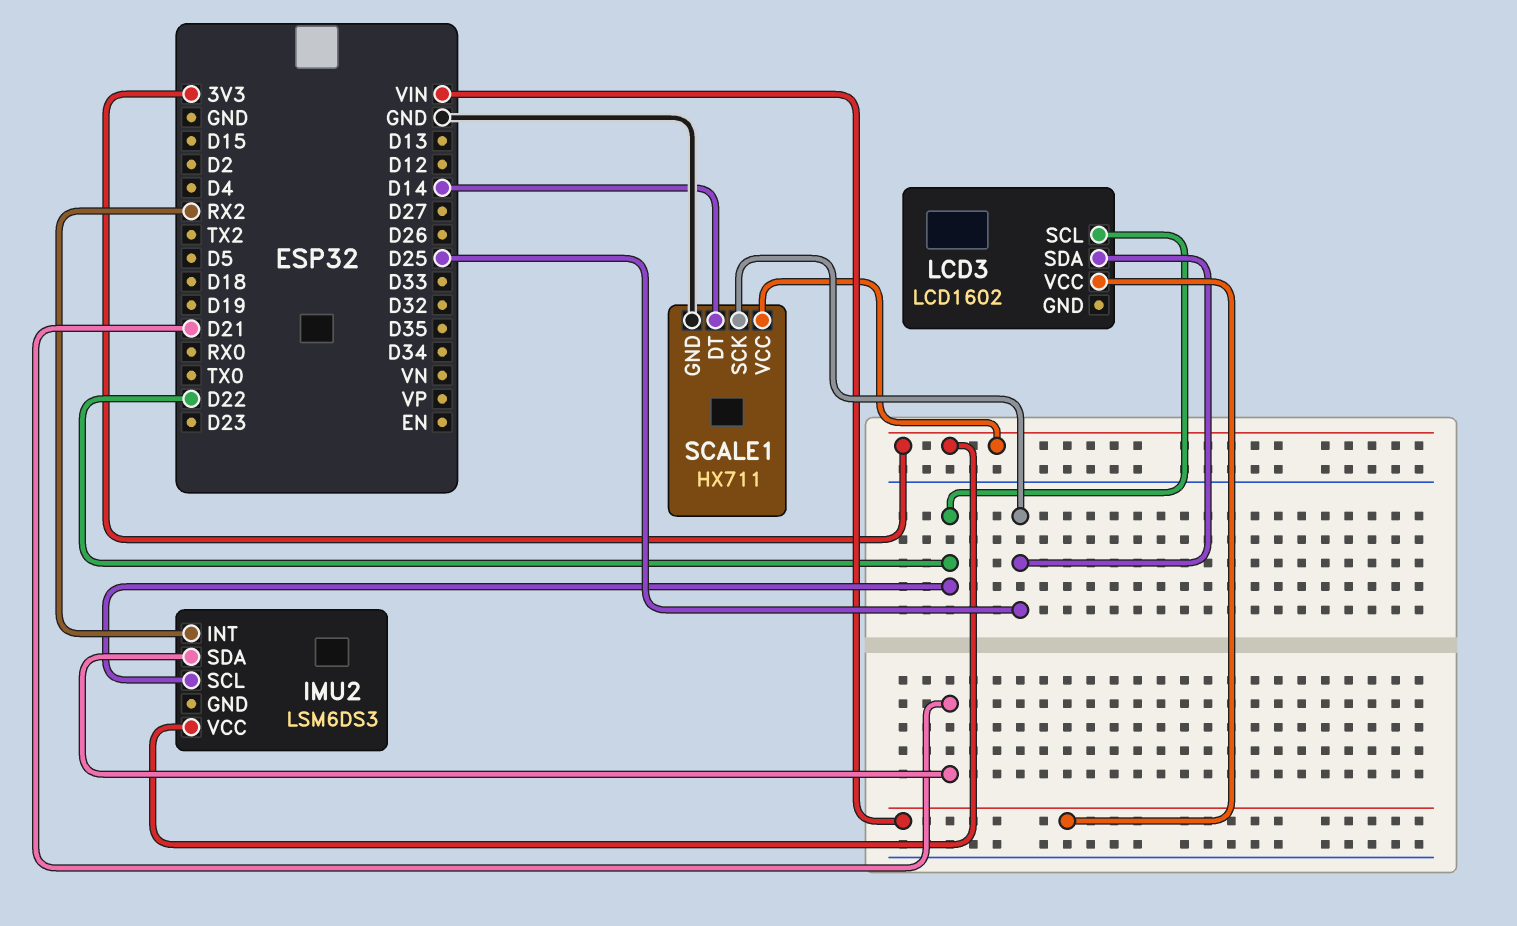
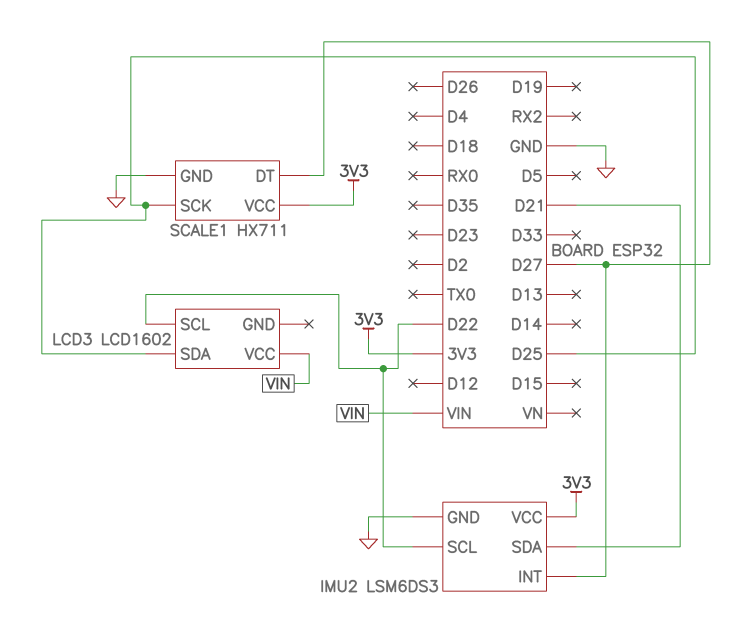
IMU2 pin GND: none -> GND
IMU2 pin INT: RX2 -> D27
SCALE1 pin DT: D14 -> D27

